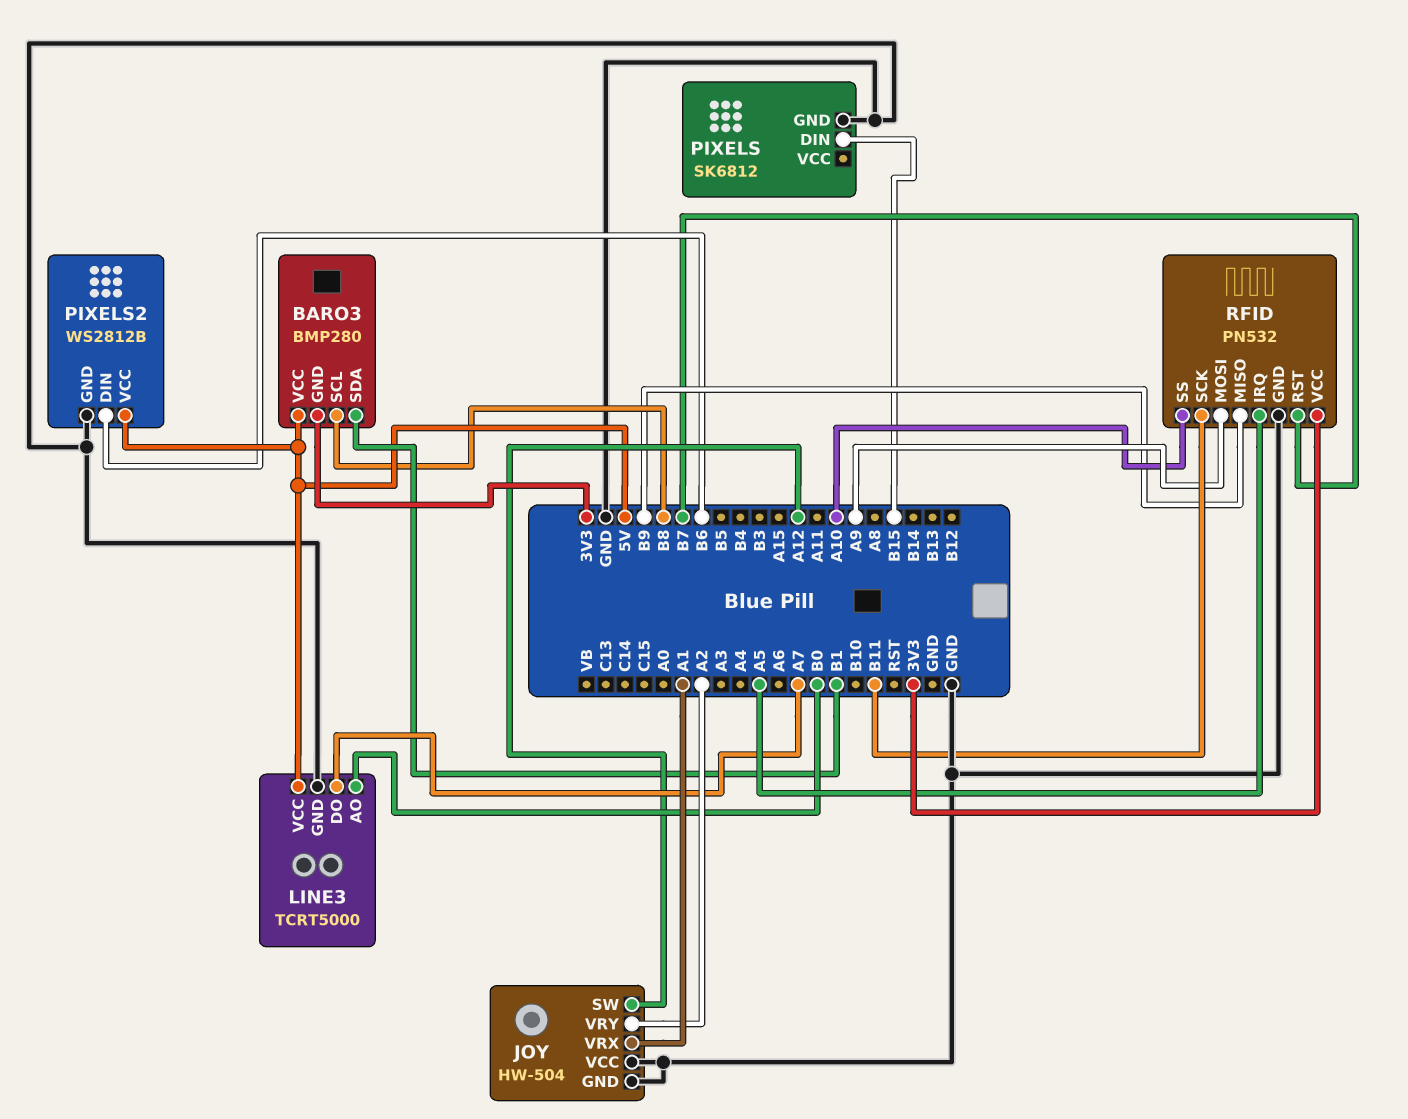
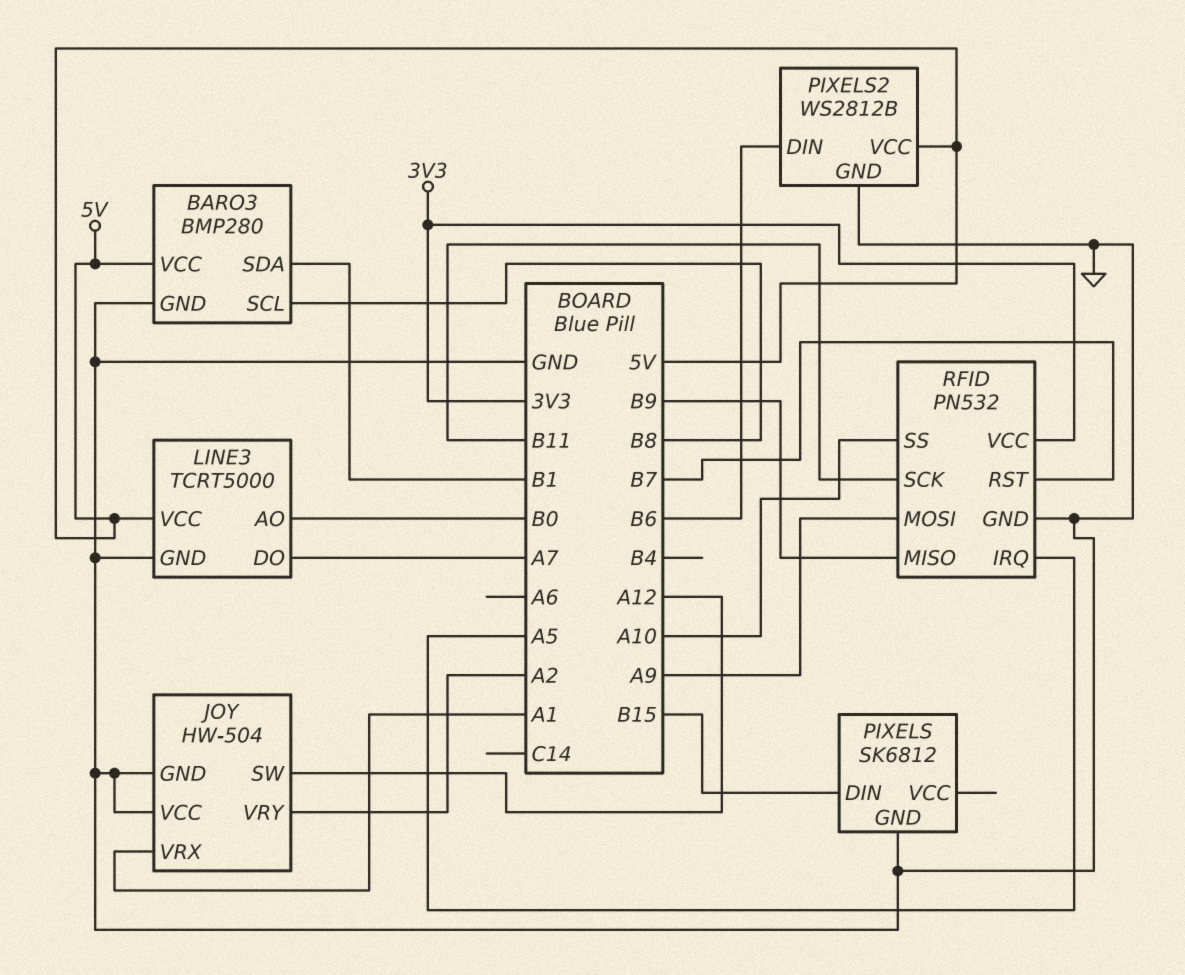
BARO3 pin GND: 3V3 -> GND

